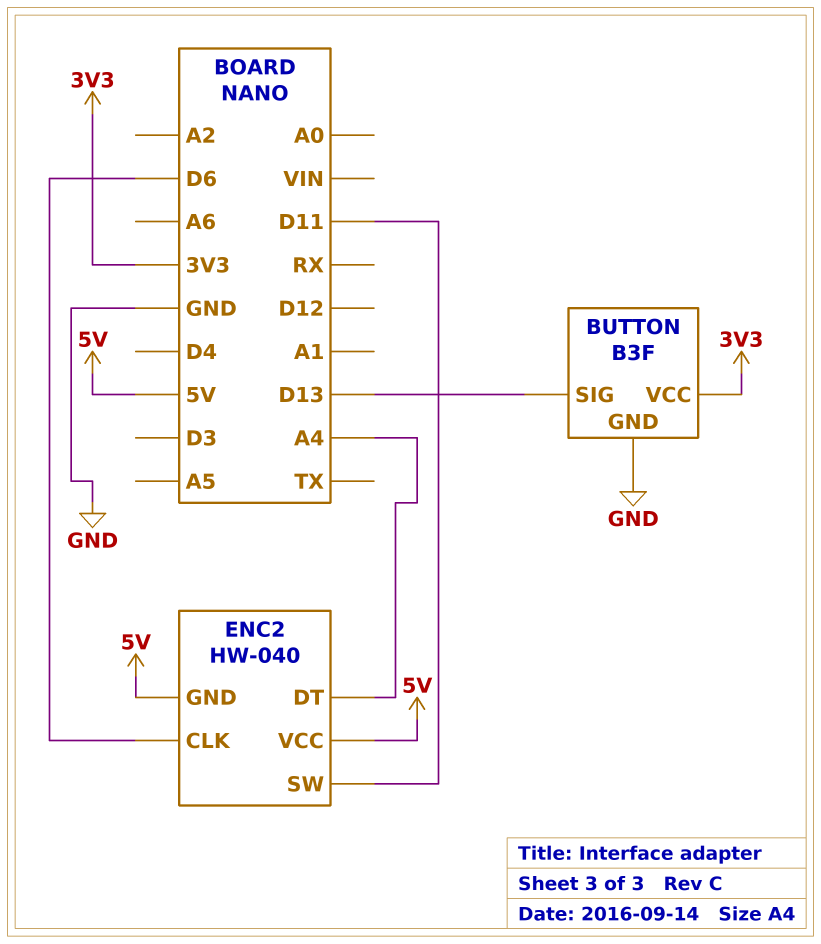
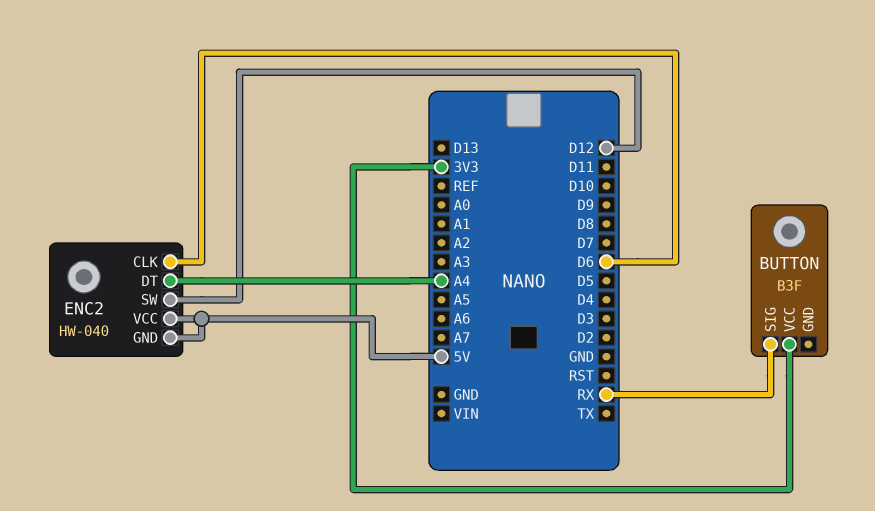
BUTTON pin GND: GND -> none
BUTTON pin SIG: D13 -> RX
ENC2 pin SW: D11 -> D12

